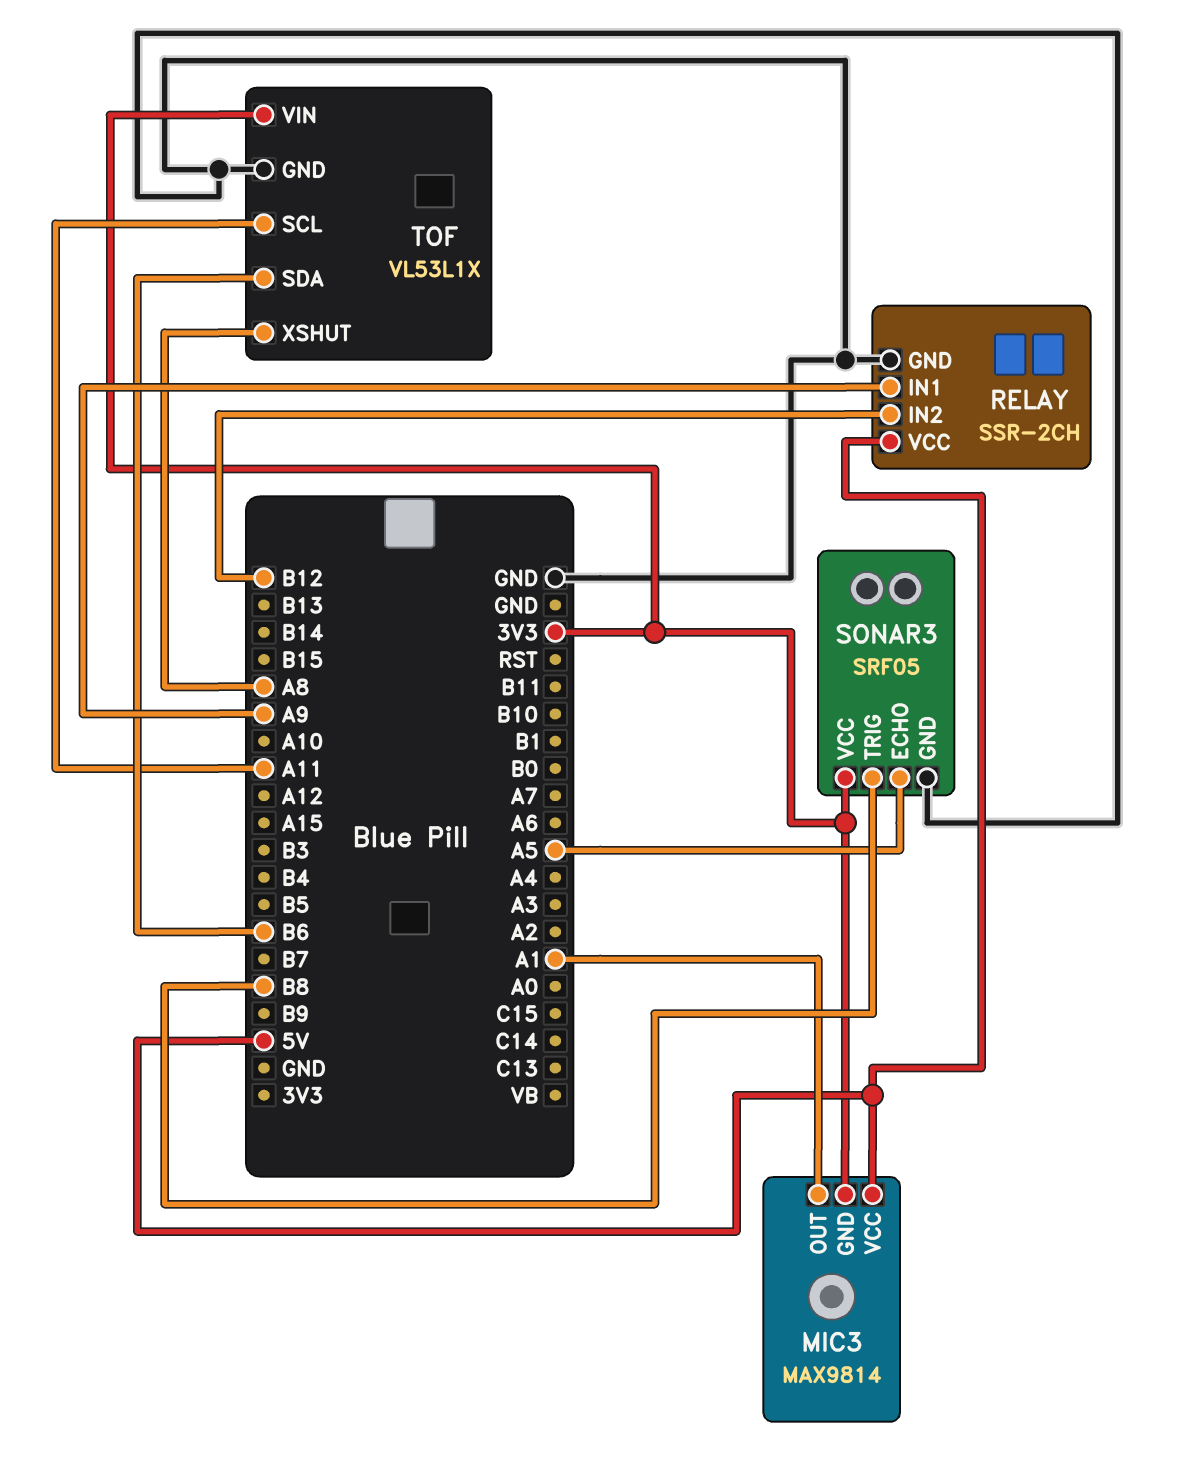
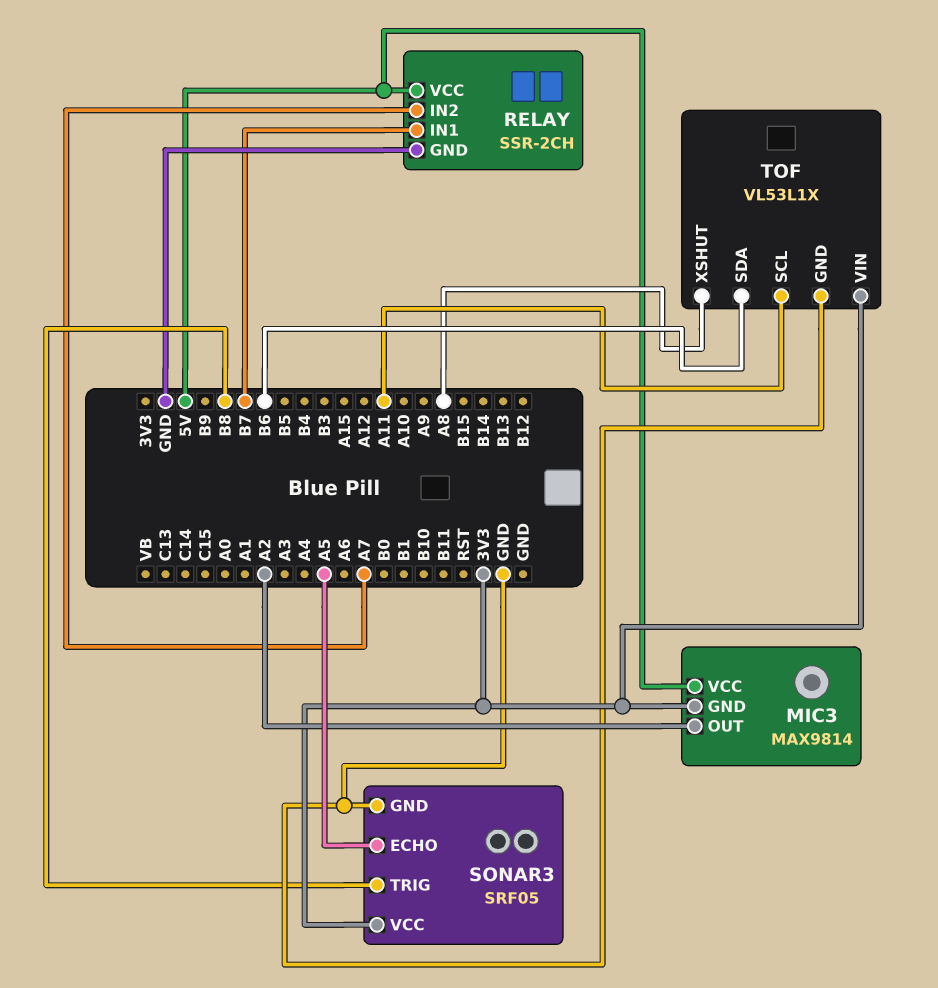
MIC3 pin OUT: A1 -> A2
RELAY pin IN1: A9 -> B7
RELAY pin IN2: B12 -> A7

